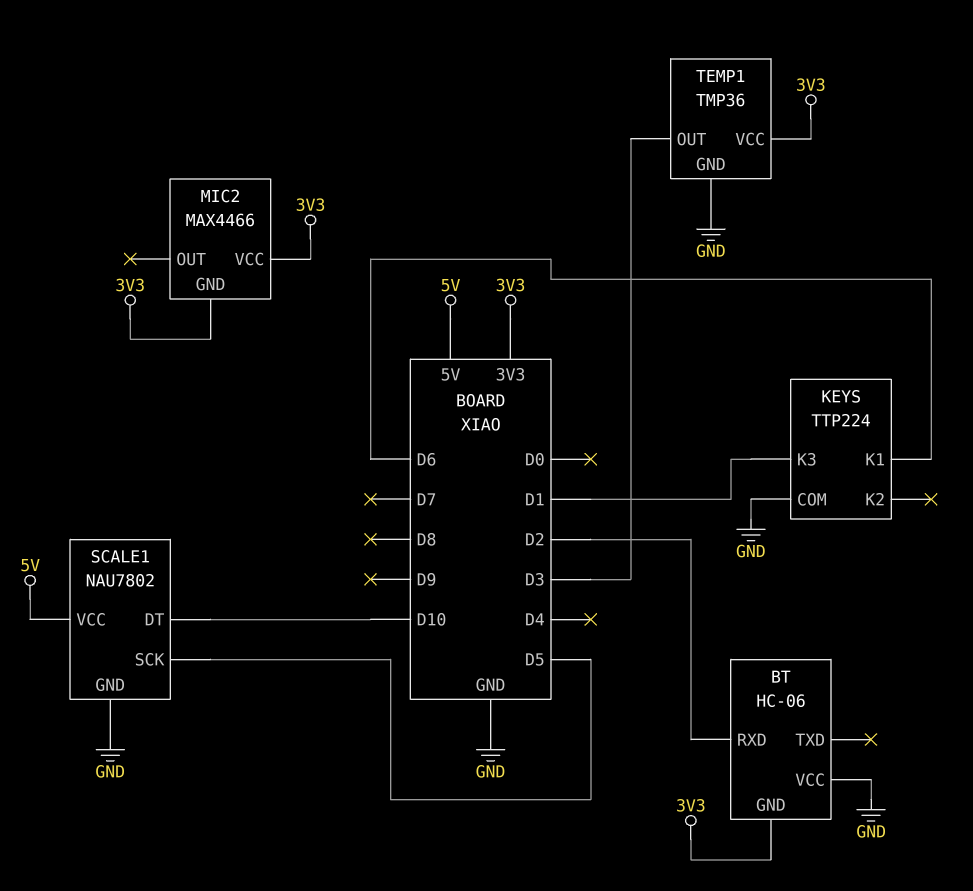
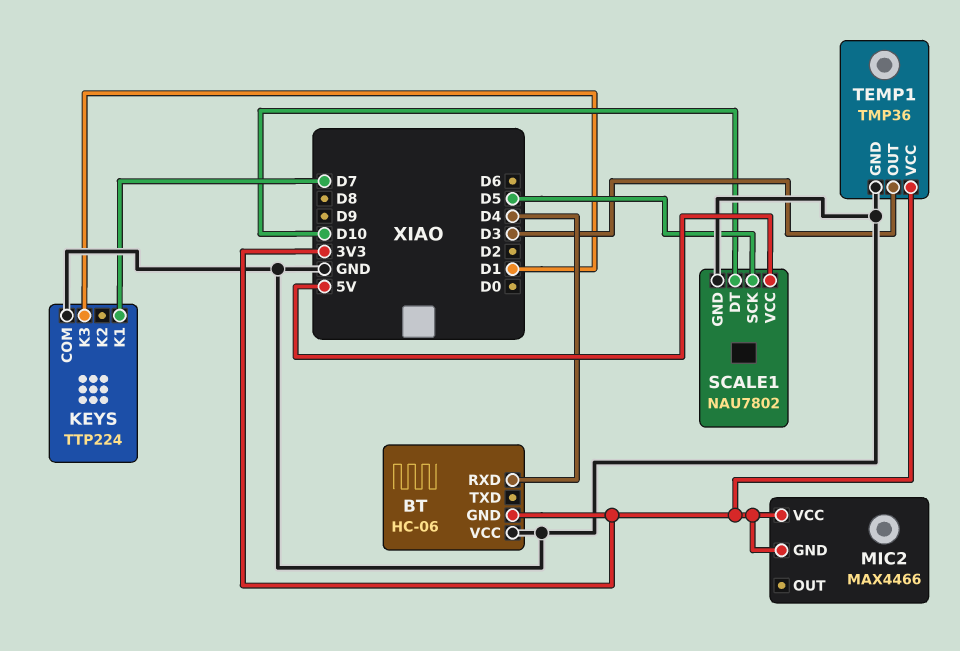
BT pin RXD: D2 -> D4
KEYS pin K1: D6 -> D7

